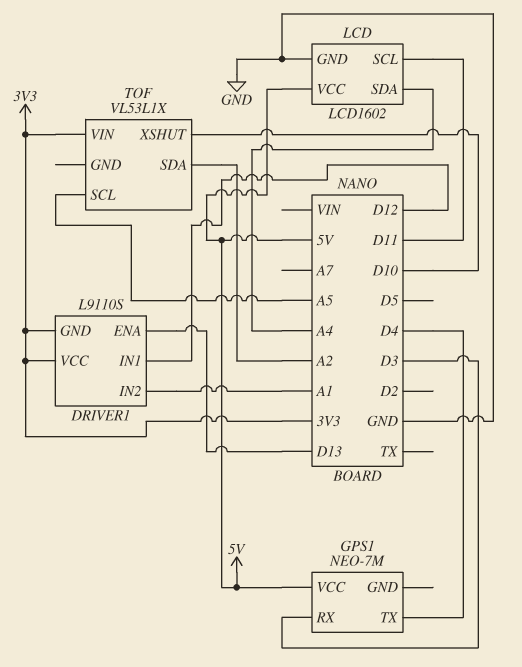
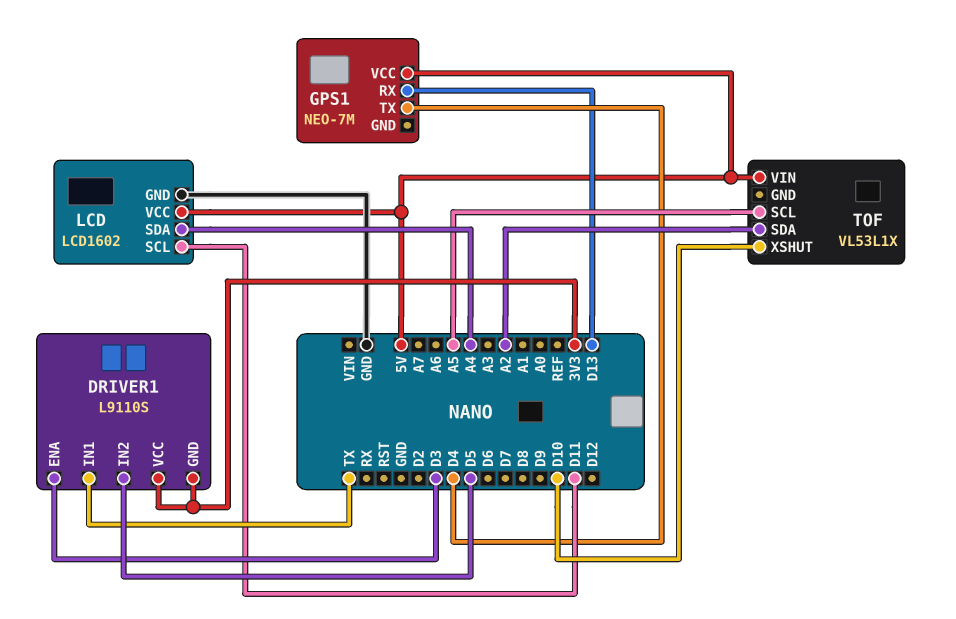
DRIVER1 pin ENA: D13 -> D3
DRIVER1 pin IN1: D12 -> TX
DRIVER1 pin IN2: A1 -> D5
GPS1 pin RX: D3 -> D13
TOF pin VIN: 3V3 -> 5V

